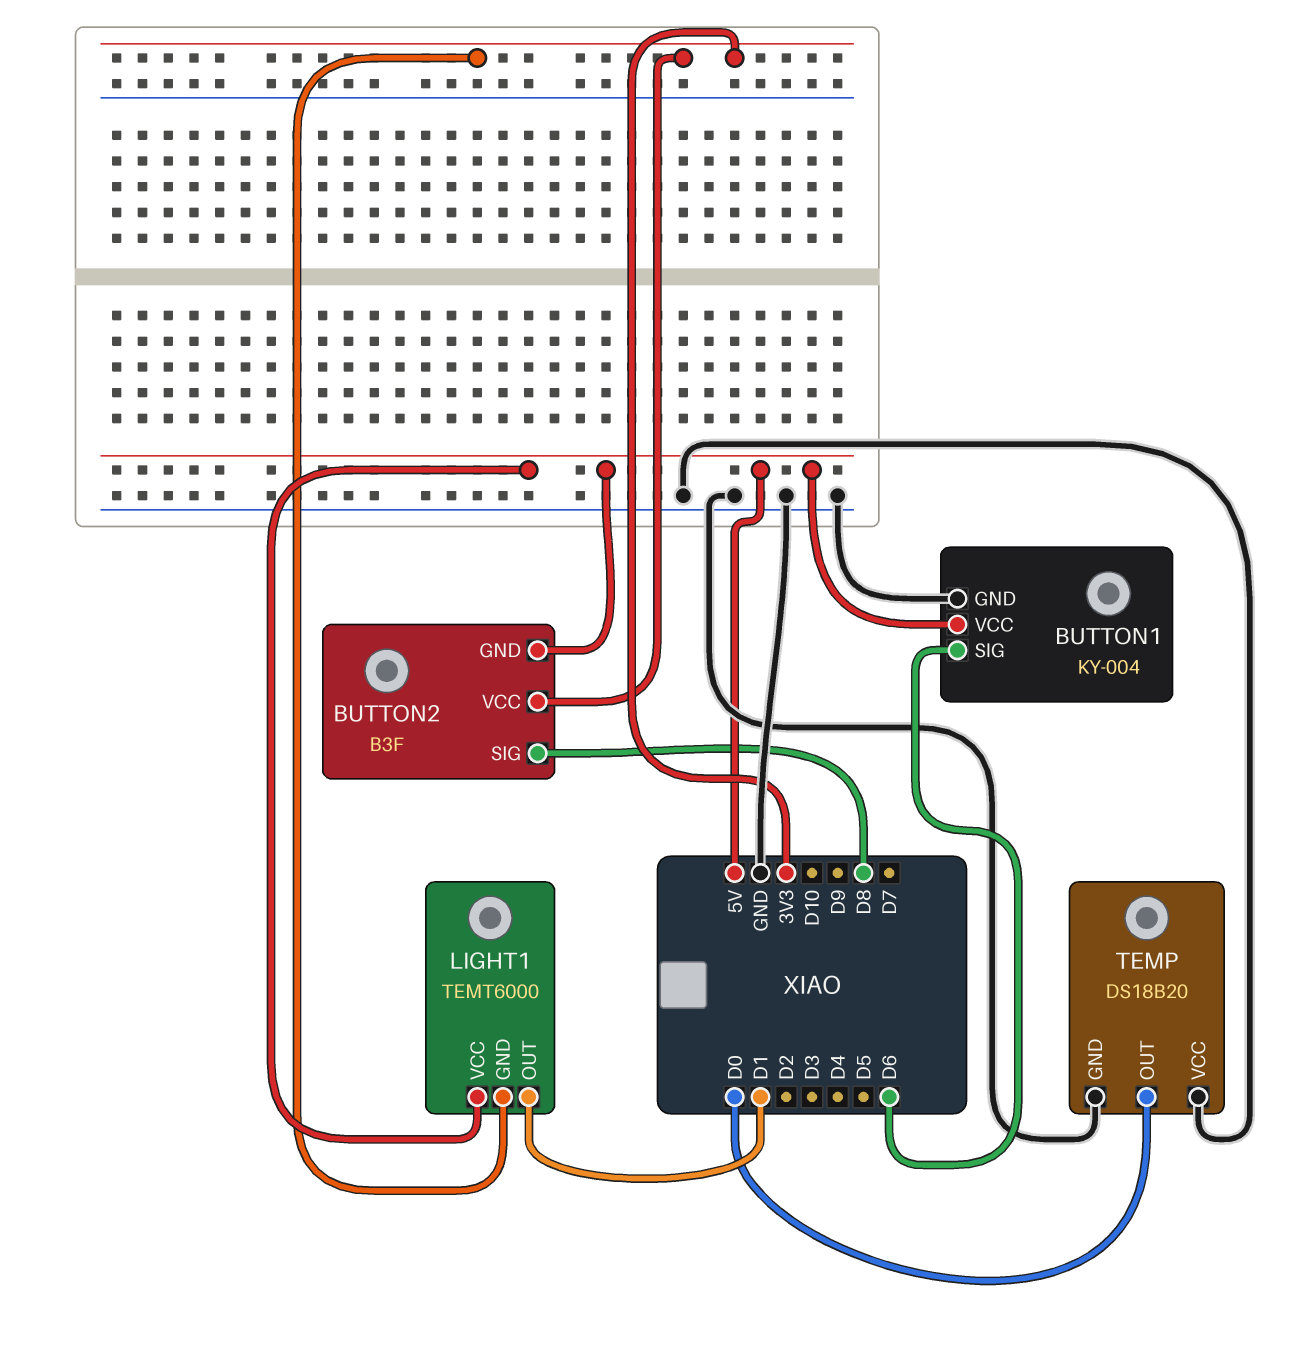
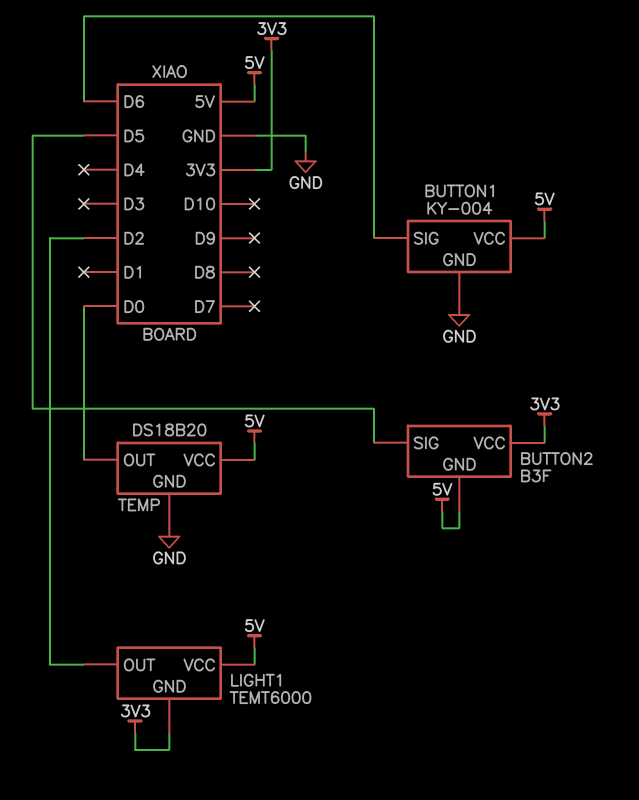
BUTTON2 pin SIG: D8 -> D5
LIGHT1 pin OUT: D1 -> D2
TEMP pin VCC: GND -> 5V

